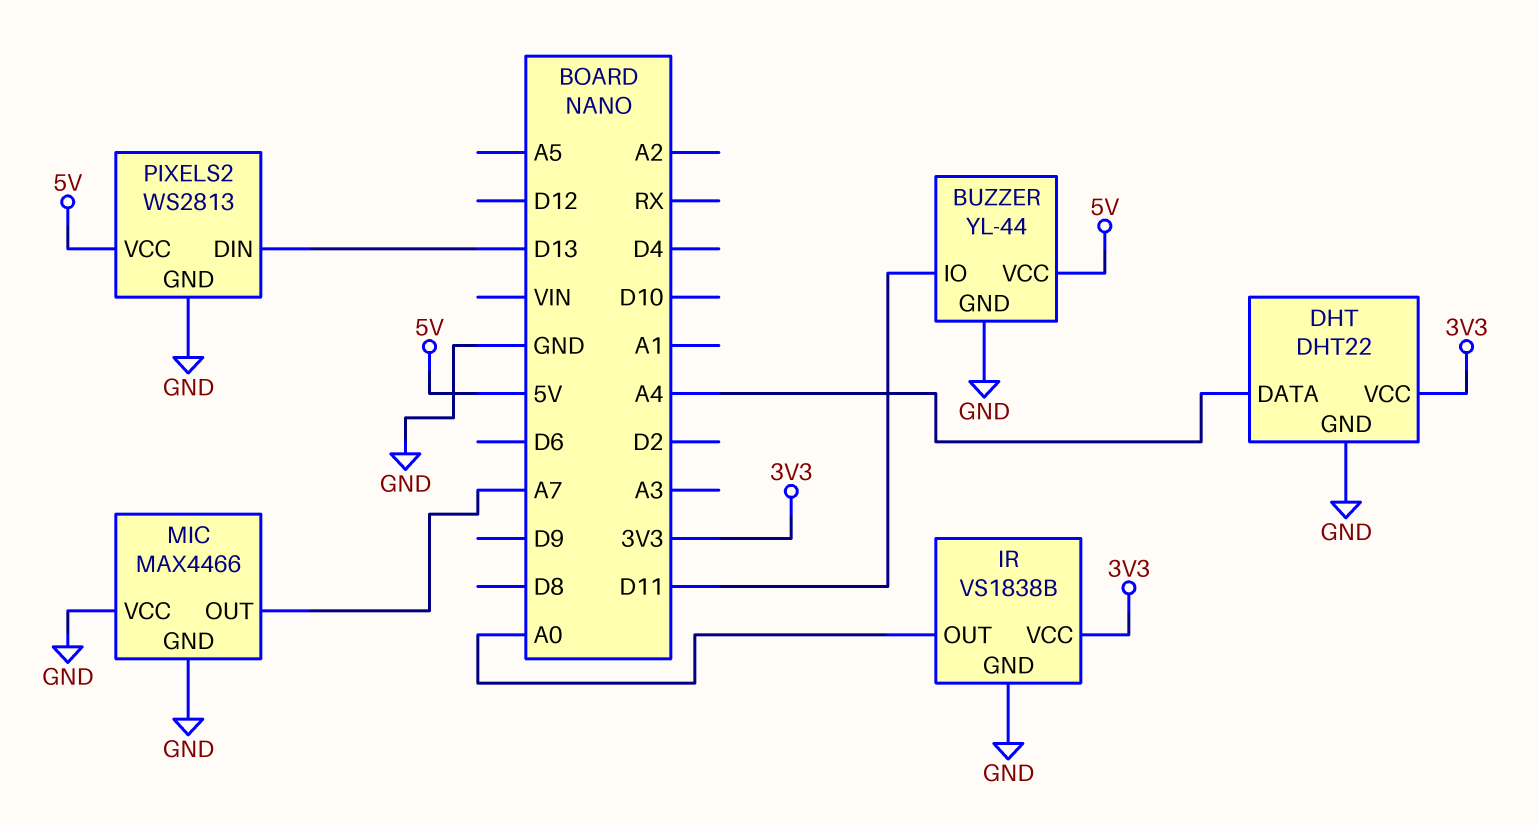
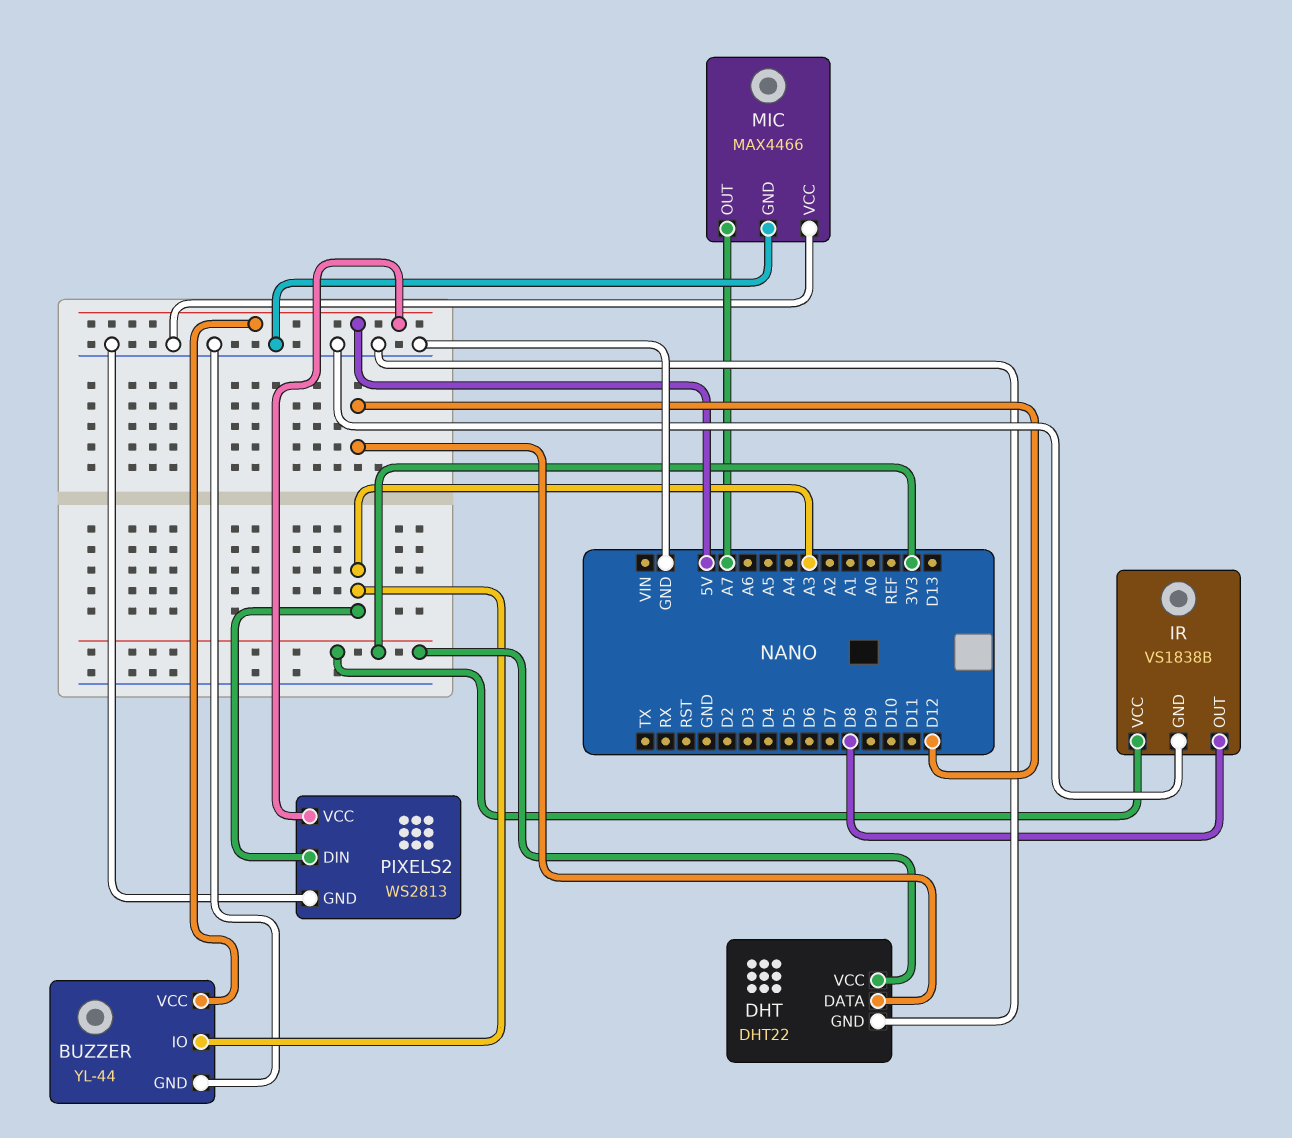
BUZZER pin IO: D11 -> A3
DHT pin DATA: A4 -> D12
IR pin OUT: A0 -> D8
PIXELS2 pin DIN: D13 -> A3

